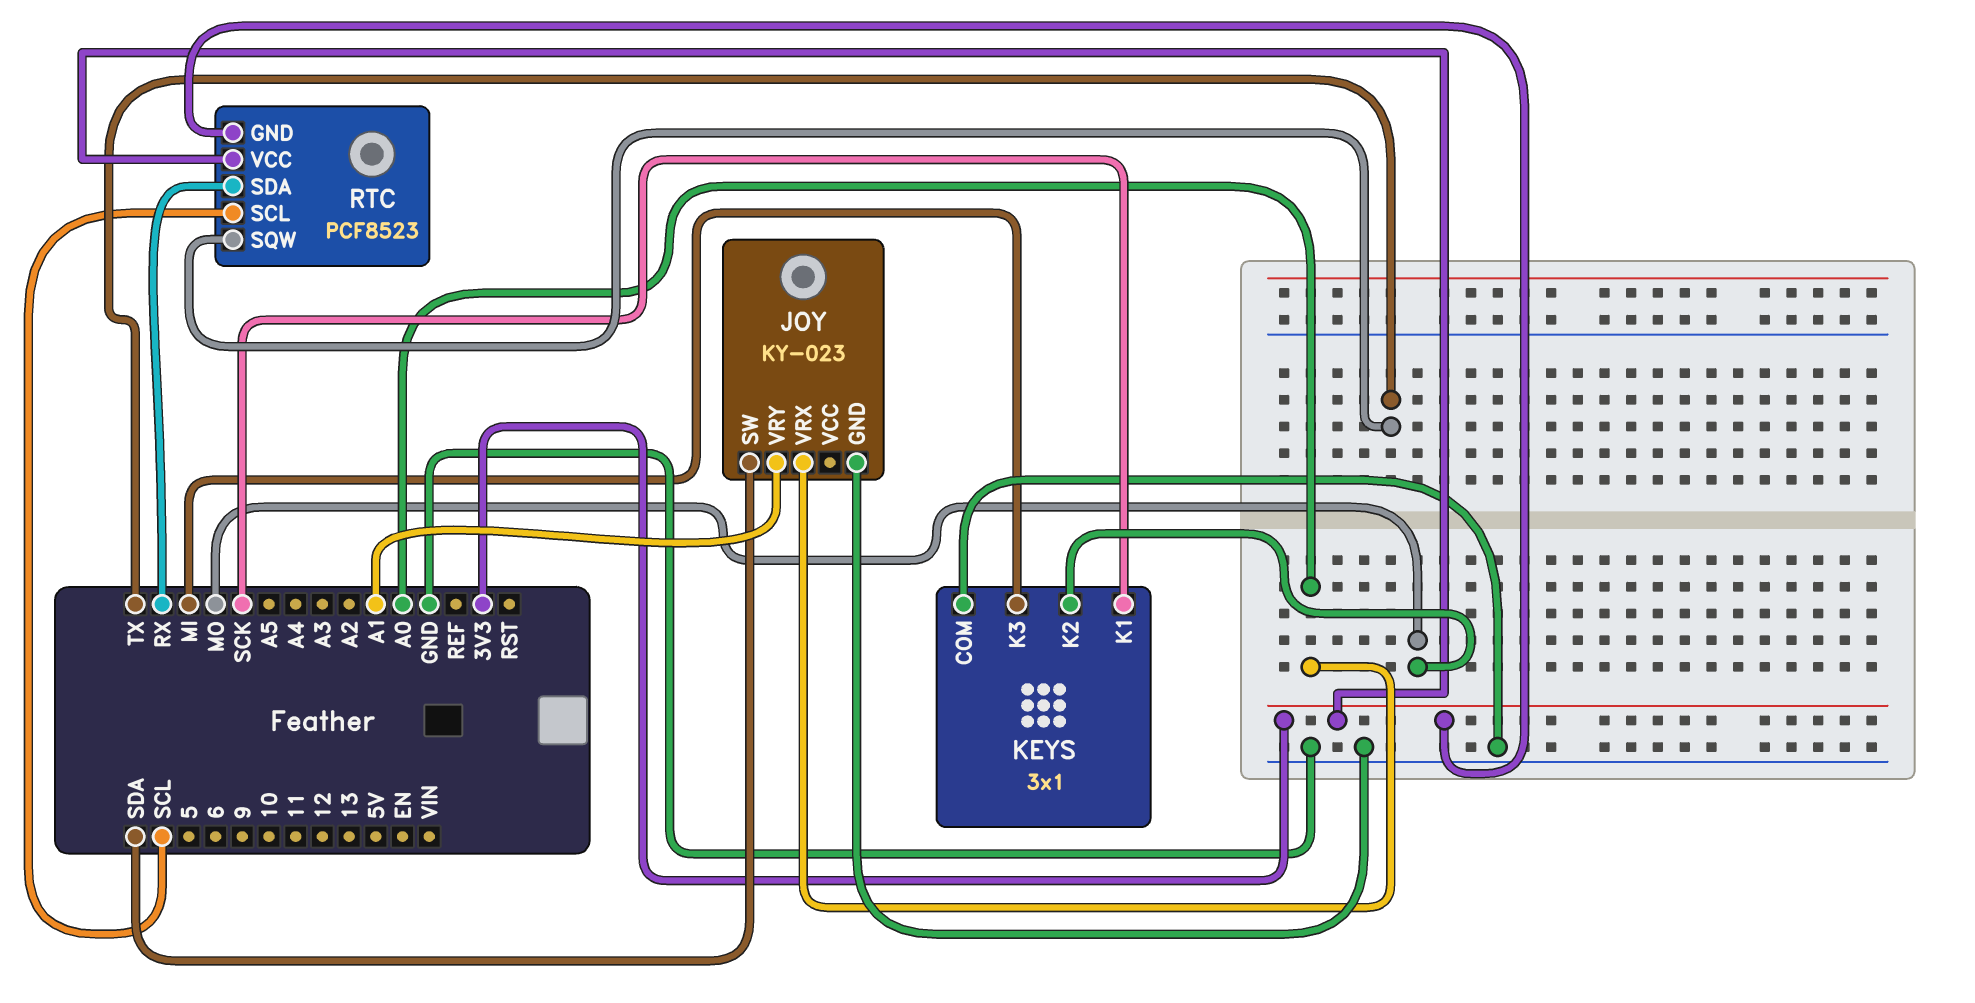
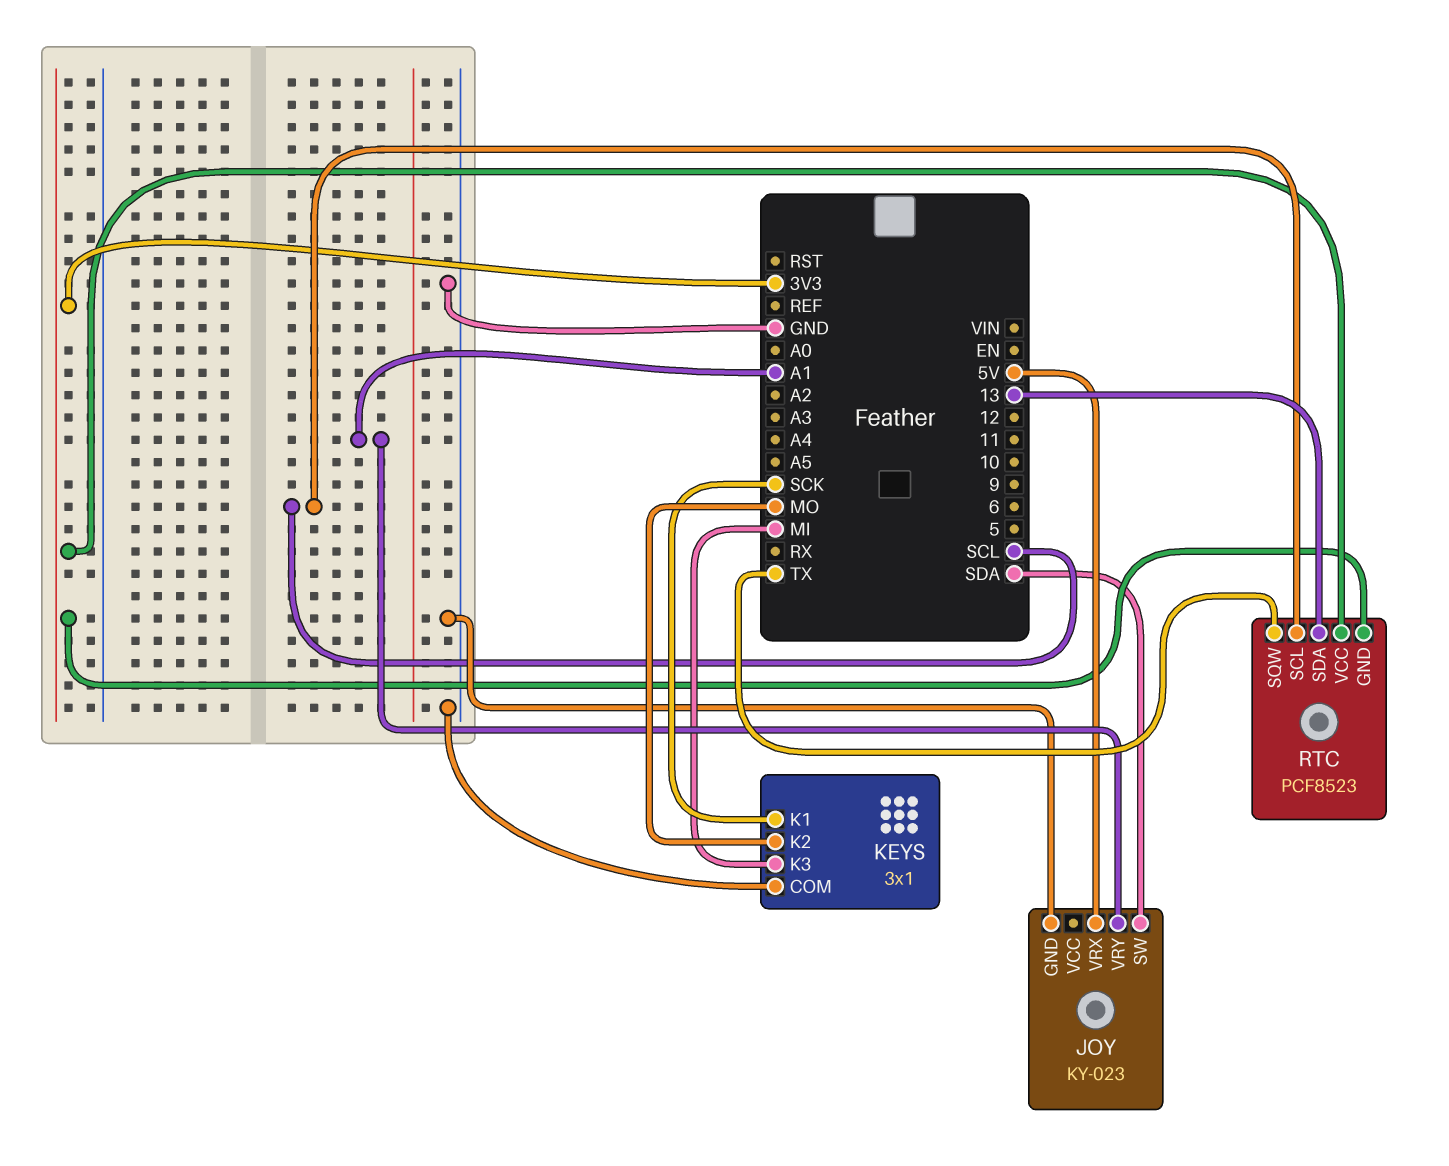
JOY pin VRX: A0 -> 5V
RTC pin SDA: RX -> 13

